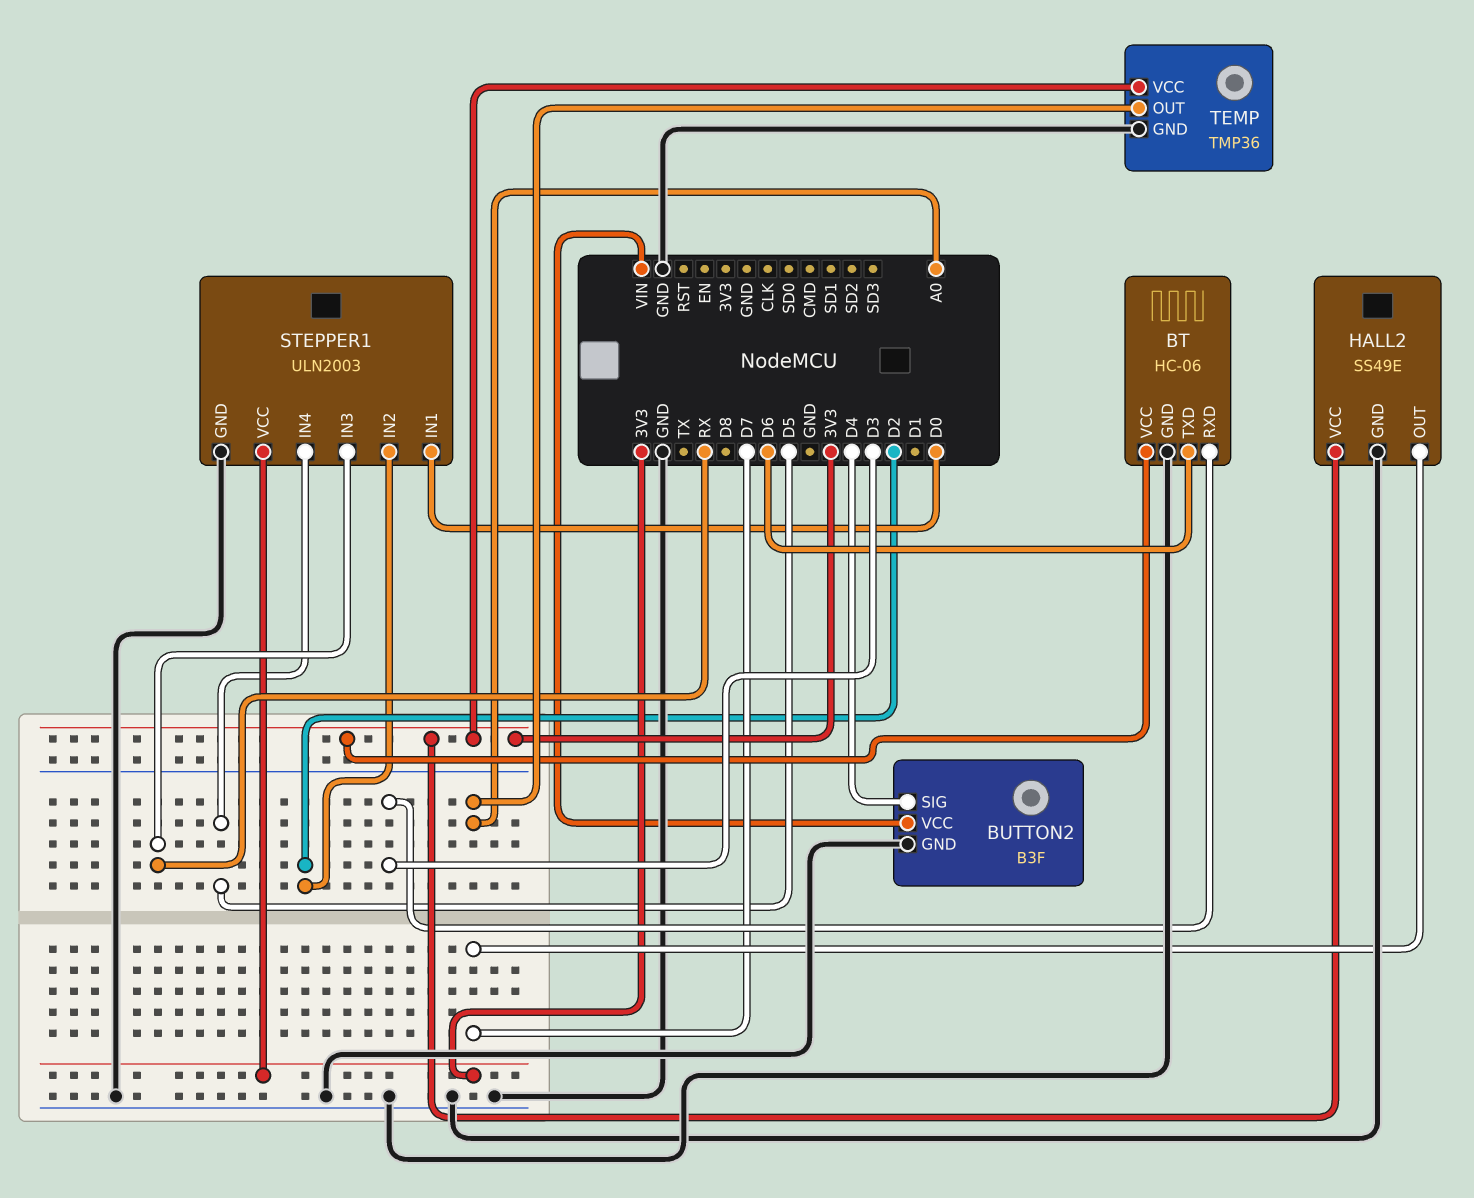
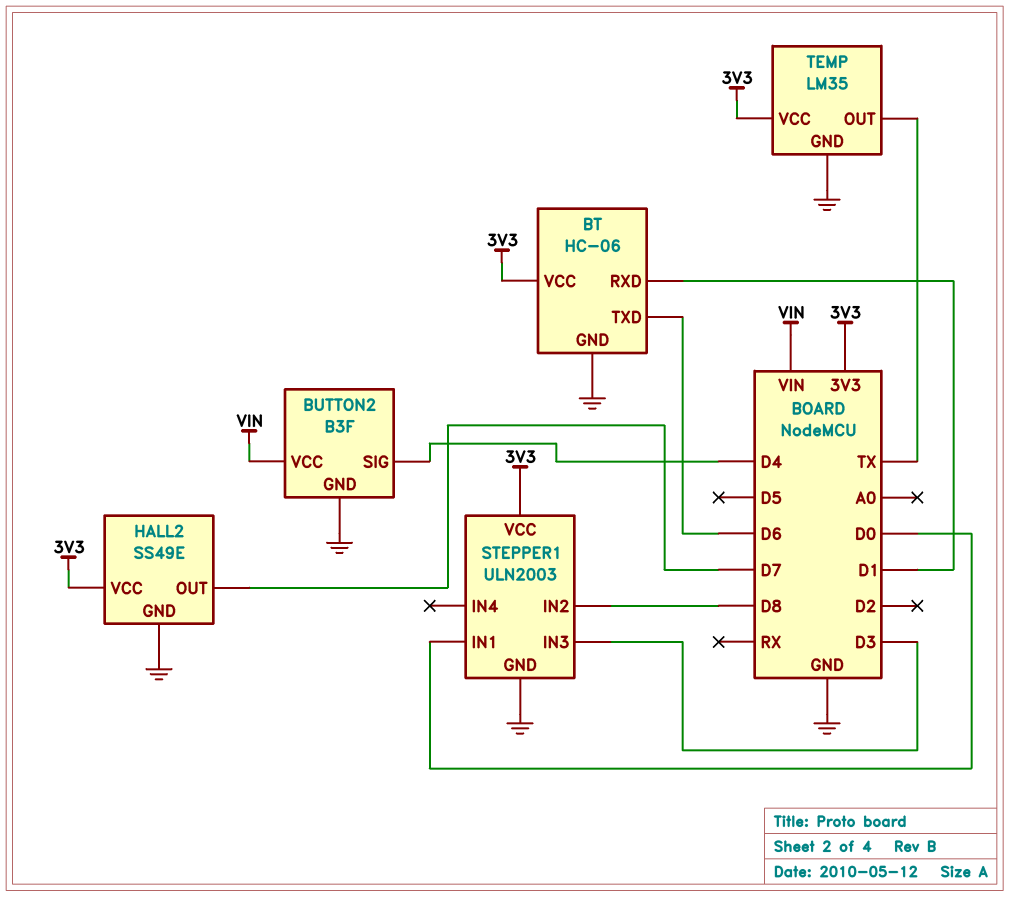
BT pin RXD: D3 -> D1
STEPPER1 pin IN2: D2 -> D8
STEPPER1 pin IN3: RX -> D3
STEPPER1 pin IN4: D5 -> none
TEMP: TMP36 -> LM35
TEMP pin OUT: A0 -> TX

